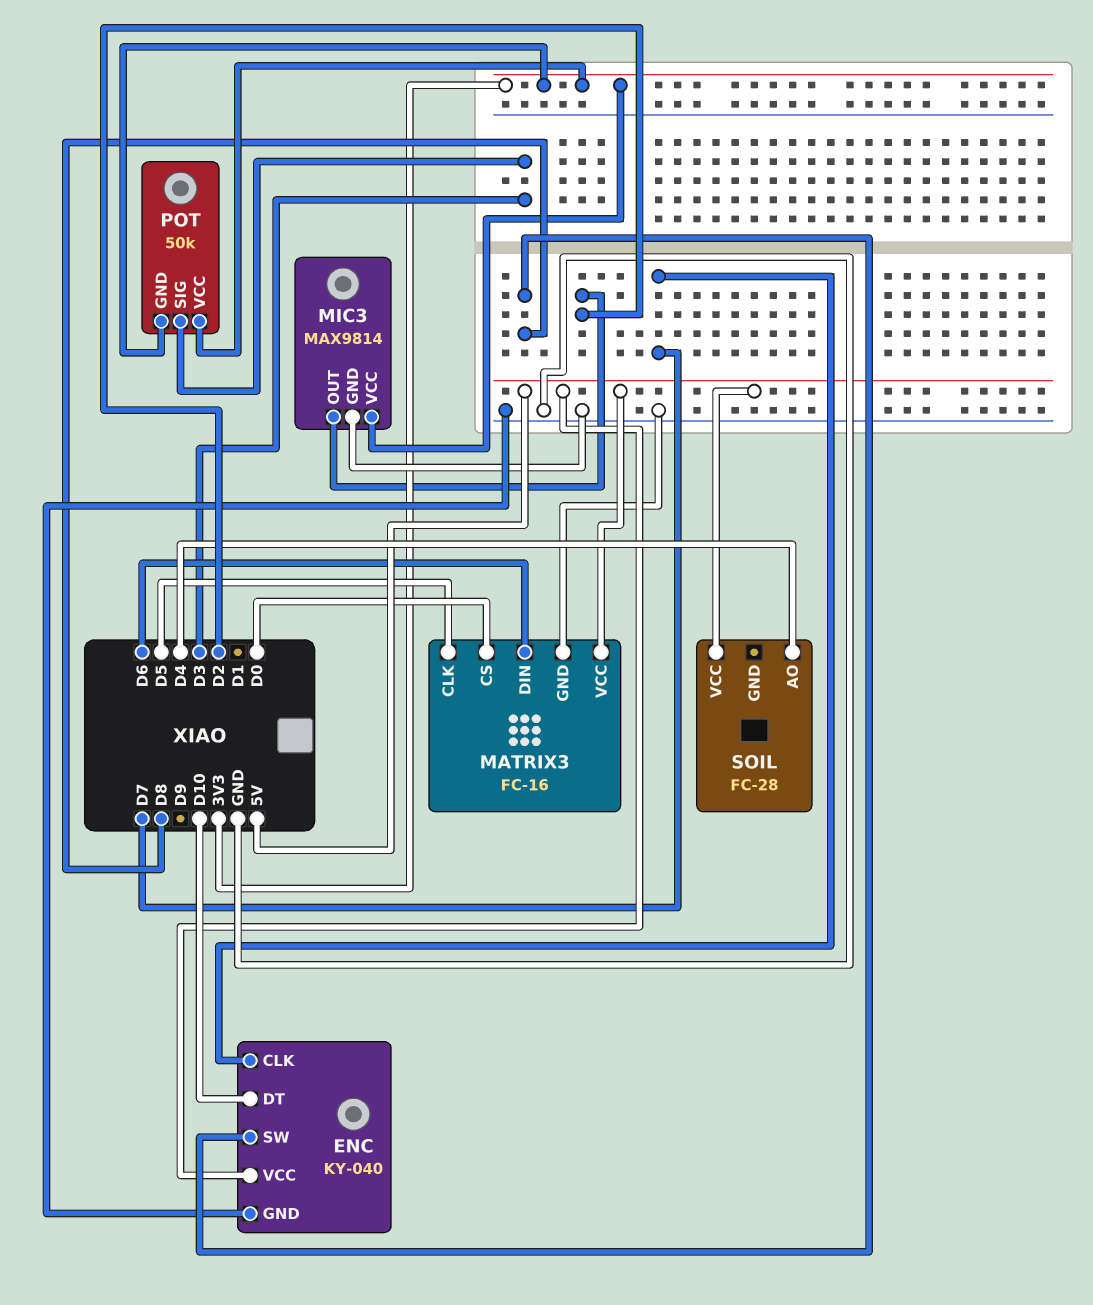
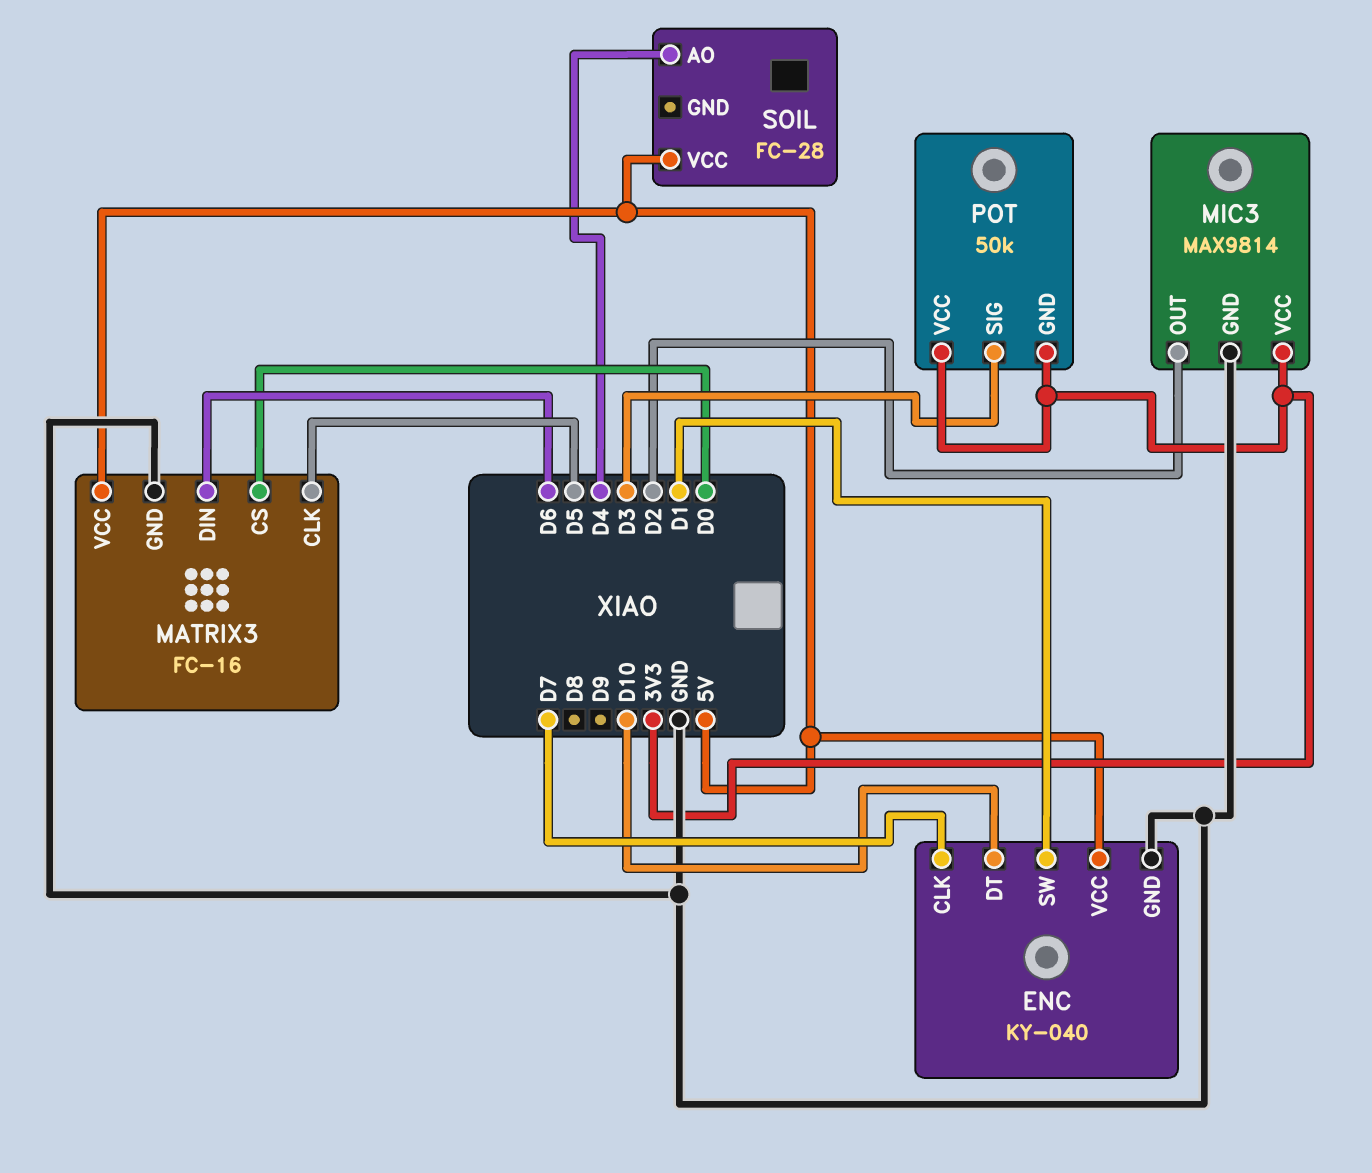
ENC pin SW: D8 -> D1

